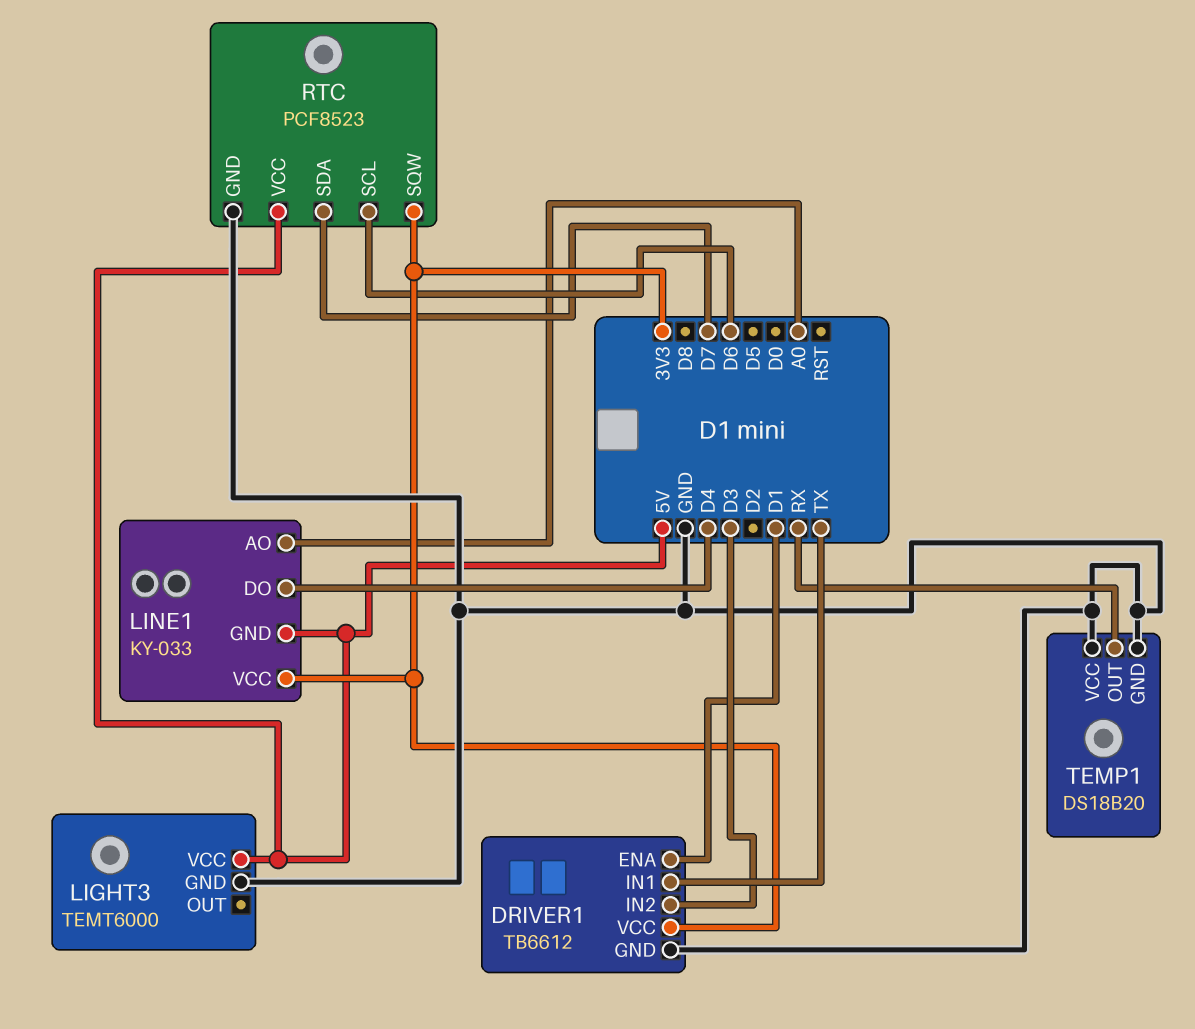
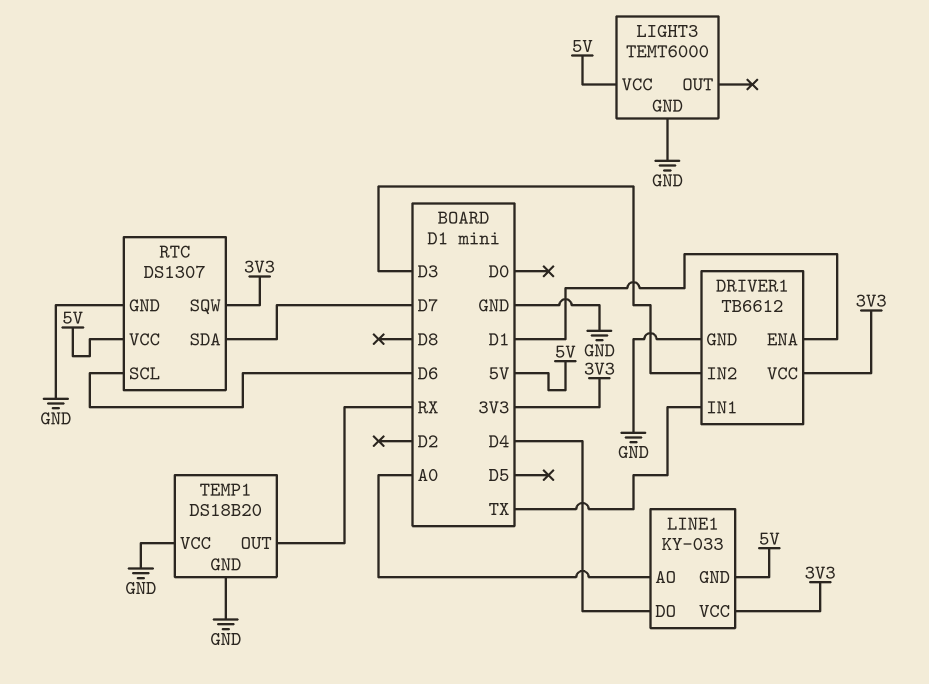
RTC: PCF8523 -> DS1307

